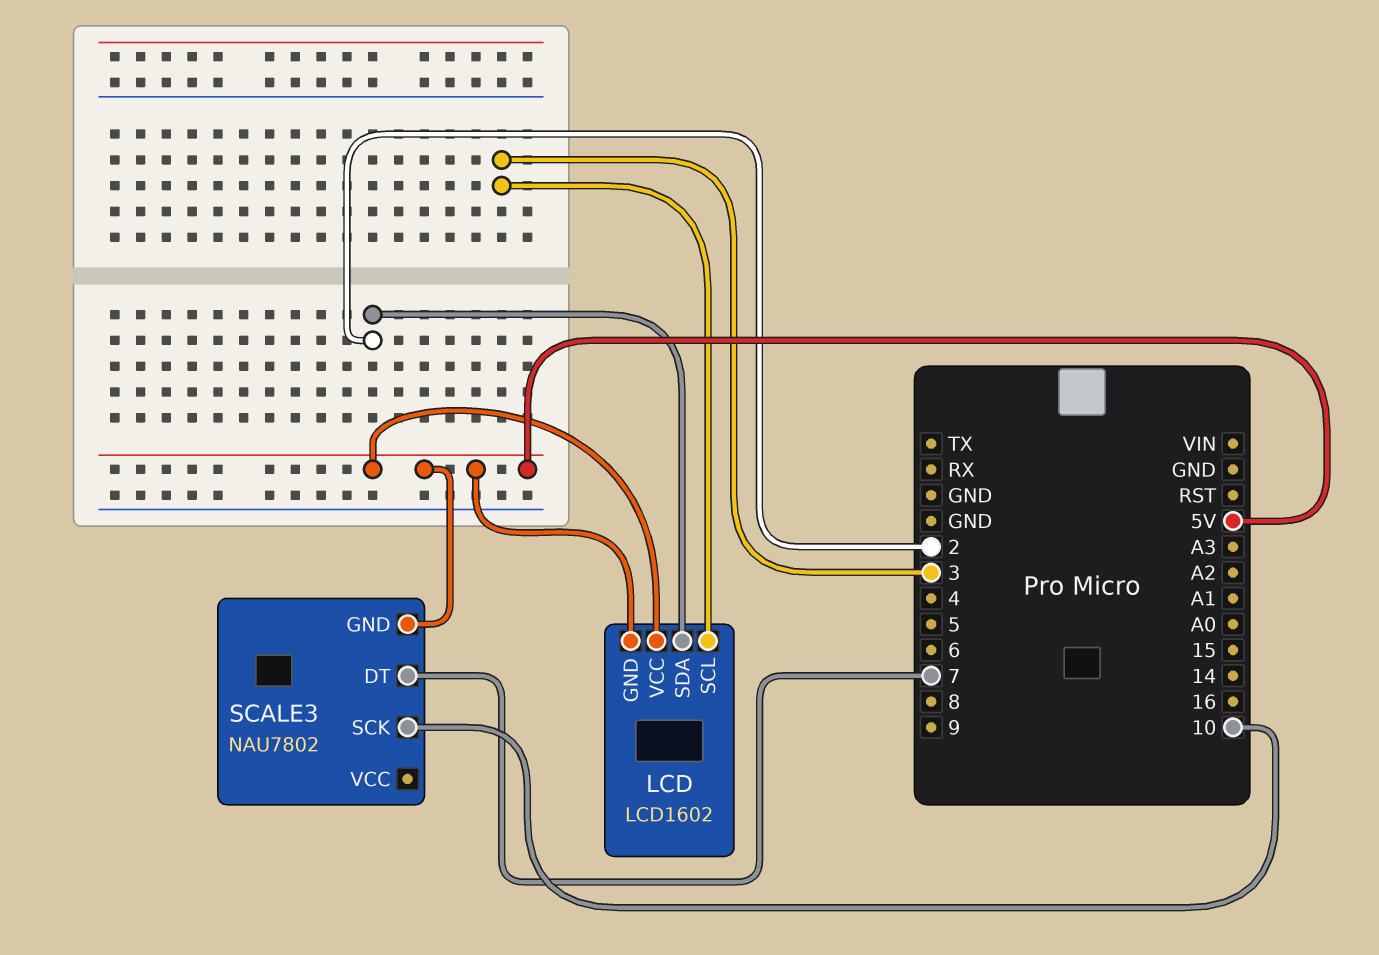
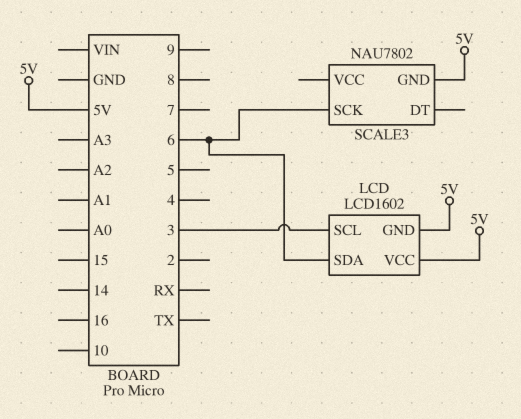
LCD pin SDA: 2 -> 6
SCALE3 pin DT: 7 -> none
SCALE3 pin SCK: 10 -> 6

